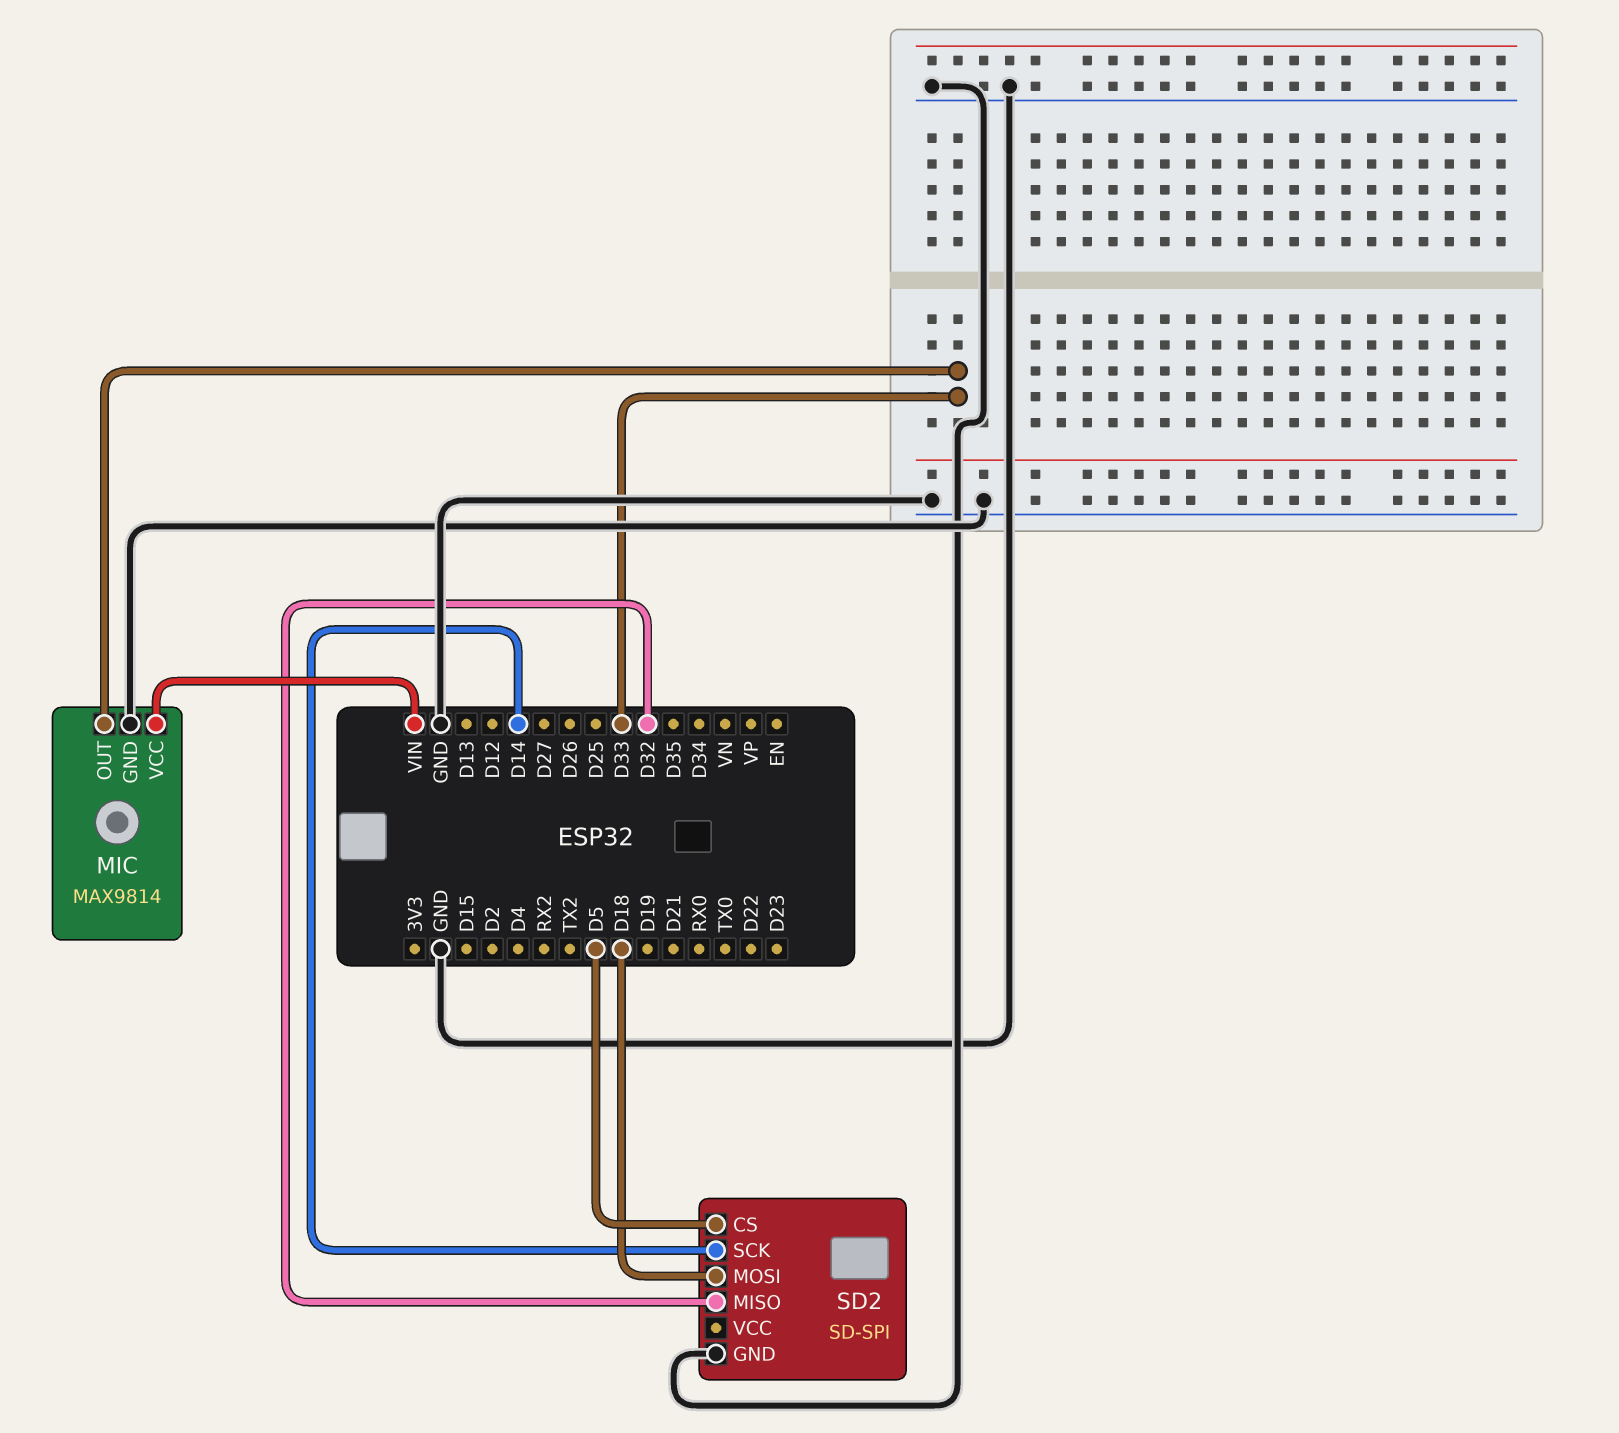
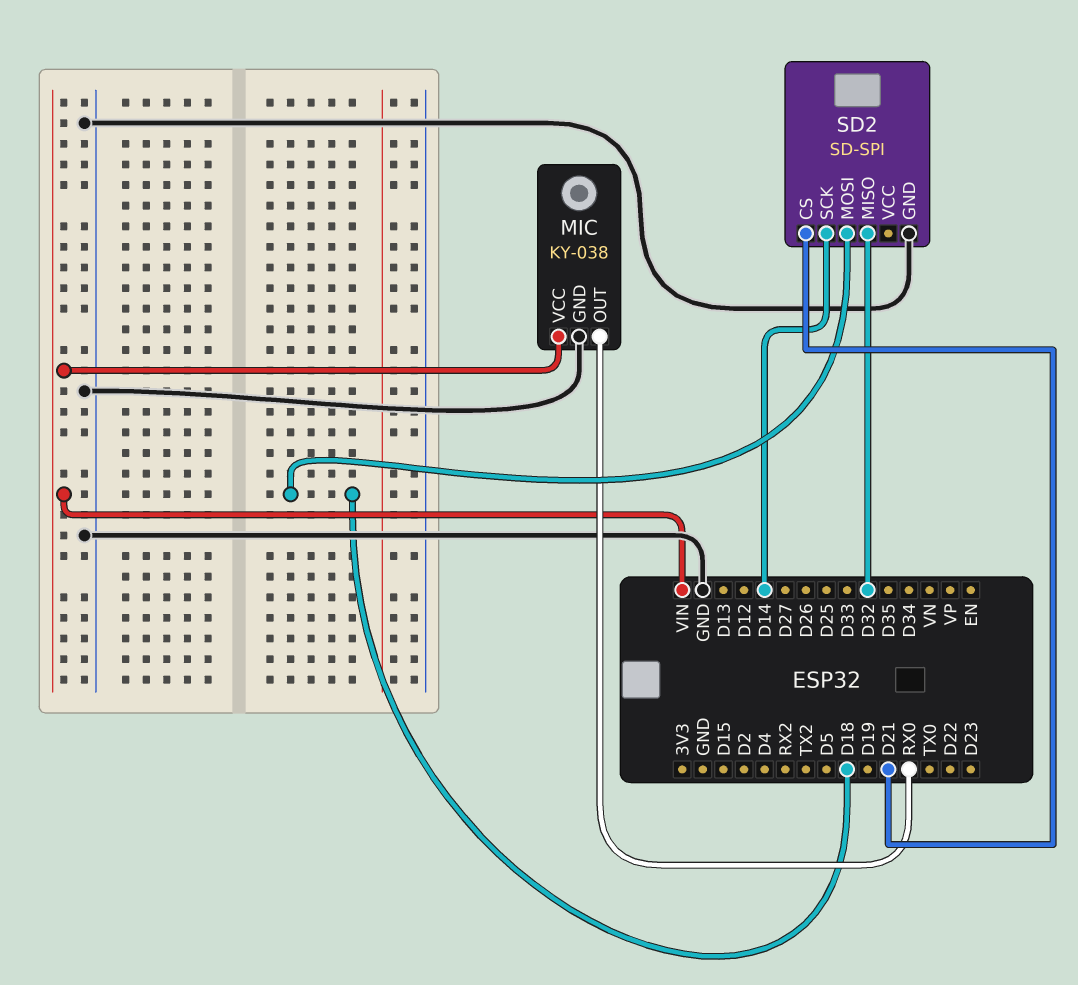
MIC: MAX9814 -> KY-038
MIC pin OUT: D33 -> RX0
SD2 pin CS: D5 -> D21

